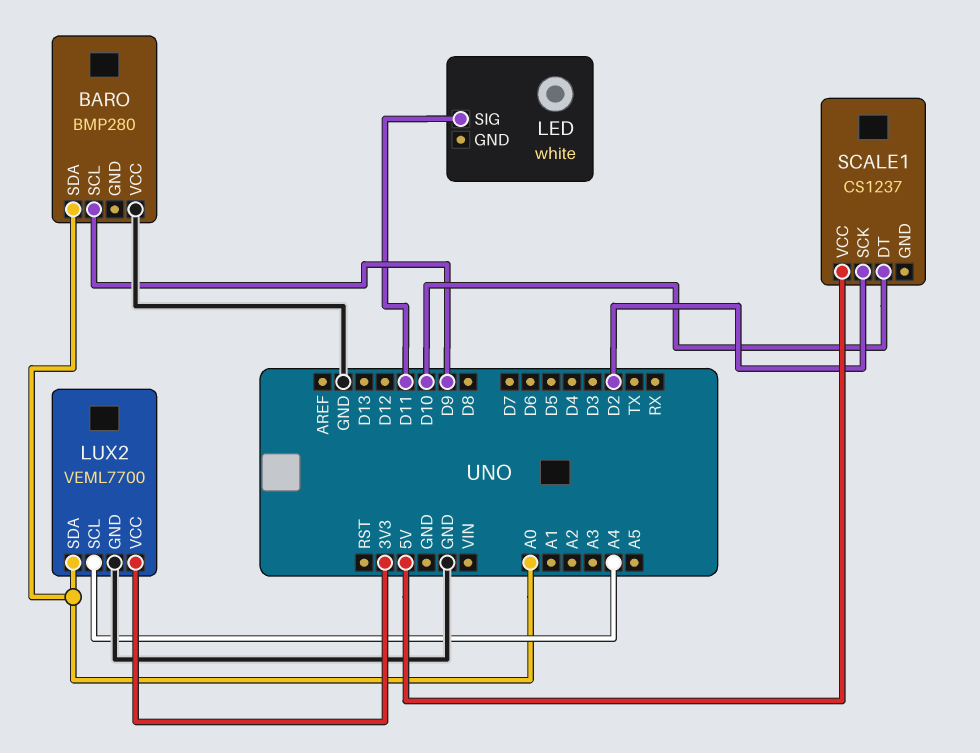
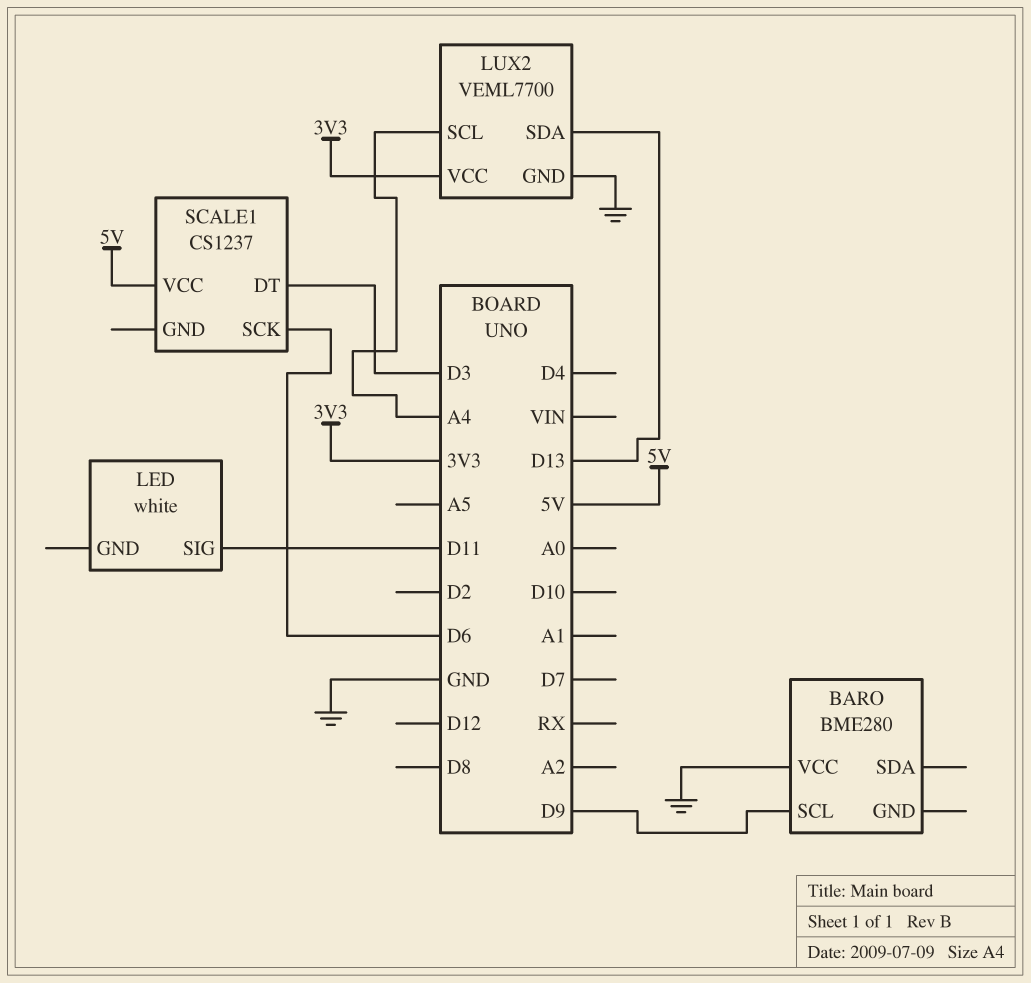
BARO: BMP280 -> BME280
BARO pin SDA: A0 -> none
LUX2 pin SDA: A0 -> D13
SCALE1 pin DT: D10 -> D3
SCALE1 pin SCK: D2 -> D6

